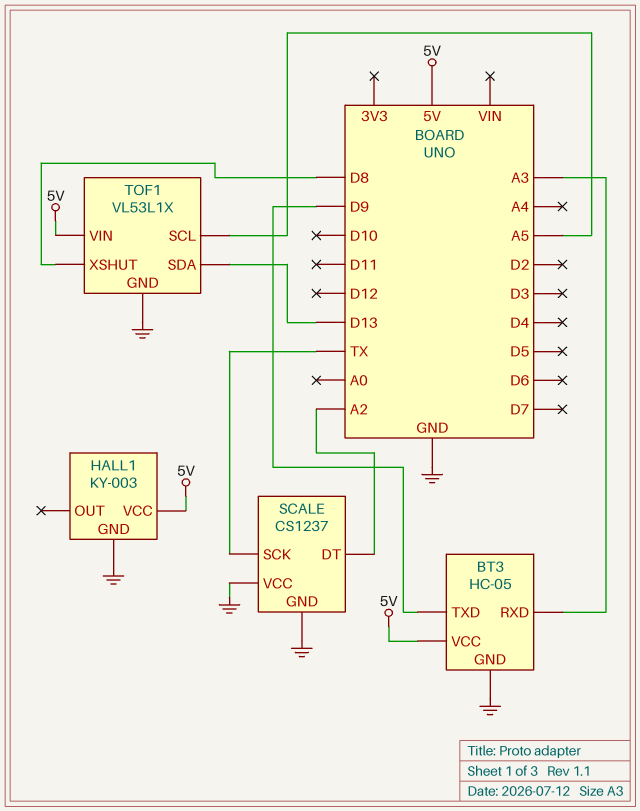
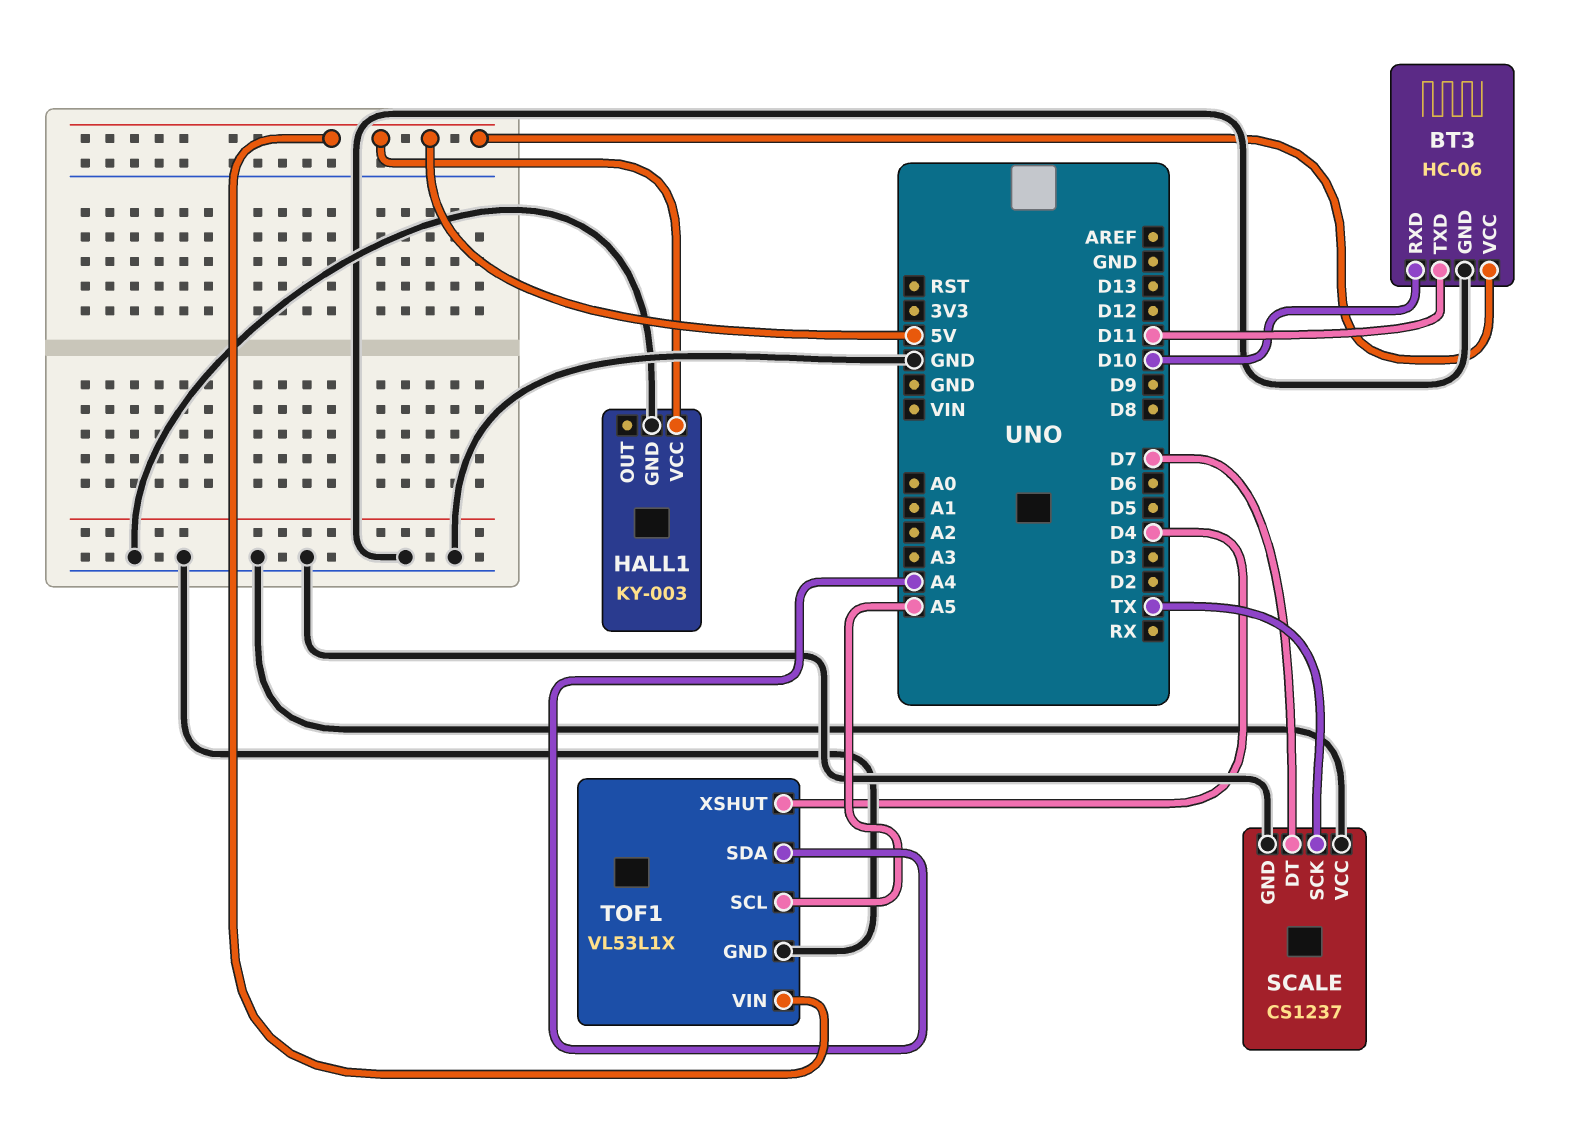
BT3: HC-05 -> HC-06
BT3 pin RXD: A3 -> D10
BT3 pin TXD: D9 -> D11
SCALE pin DT: A2 -> D7
TOF1 pin SDA: D13 -> A4
TOF1 pin XSHUT: D8 -> D4

